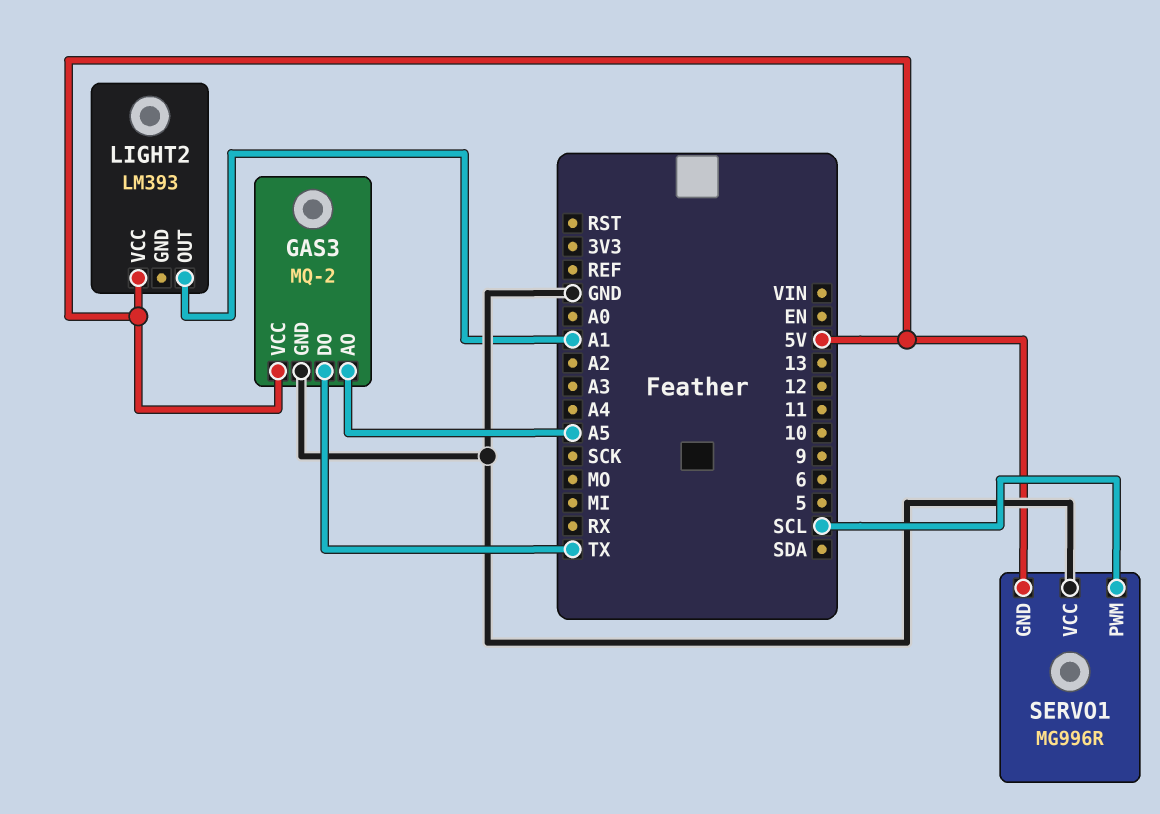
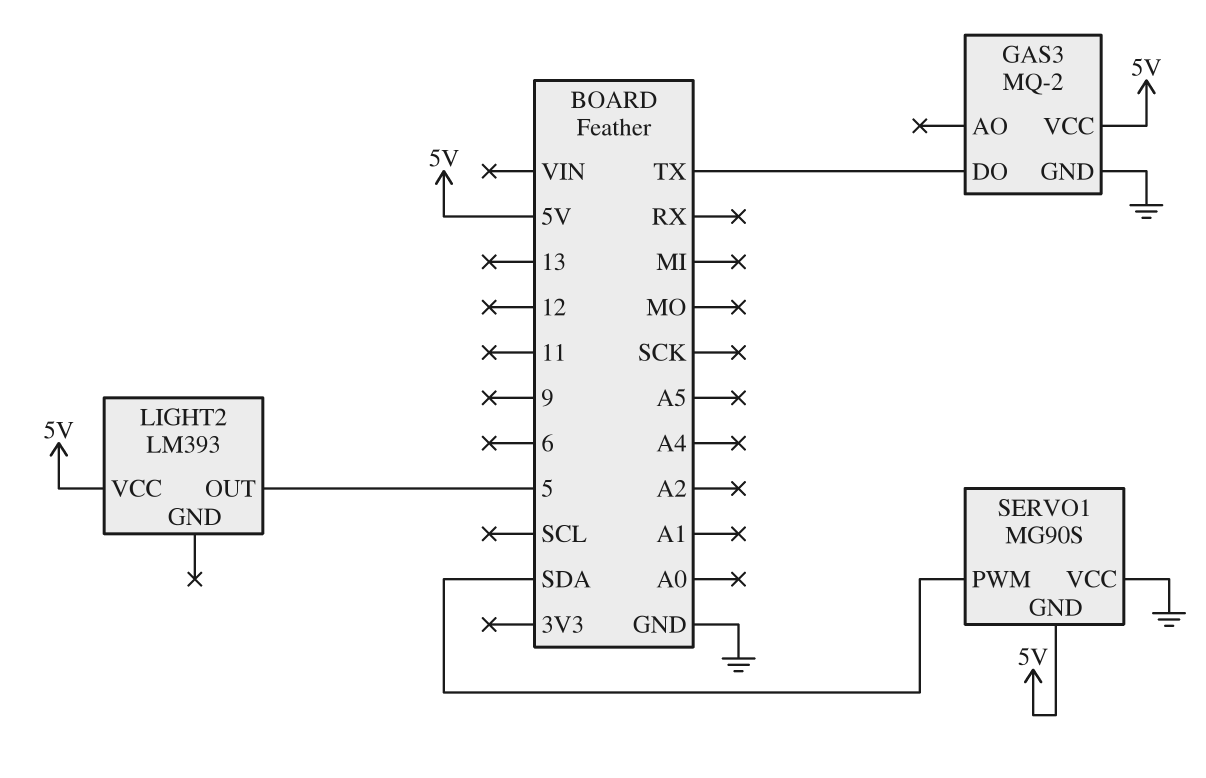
GAS3 pin AO: A5 -> none
LIGHT2 pin OUT: A1 -> 5
SERVO1: MG996R -> MG90S
SERVO1 pin PWM: SCL -> SDA

